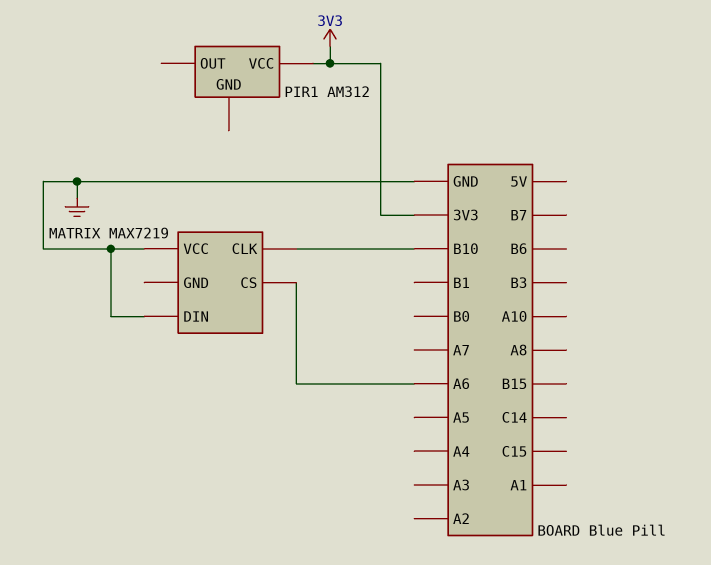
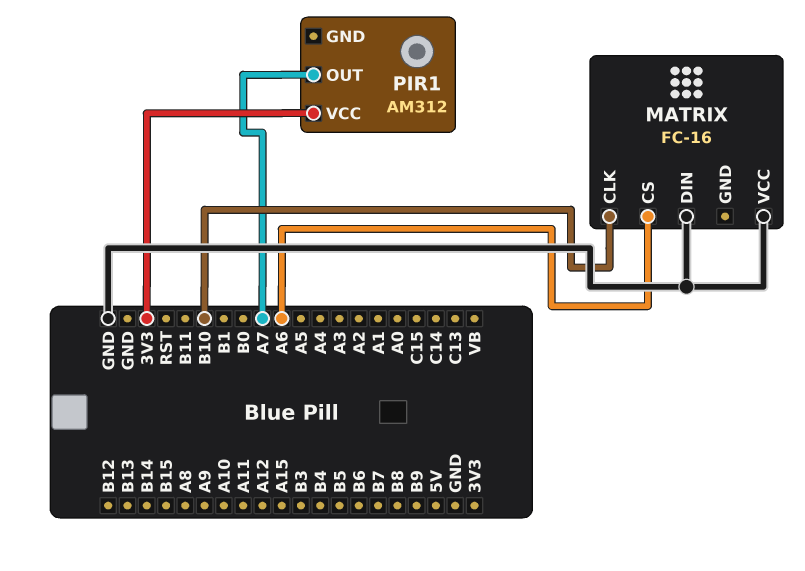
MATRIX: MAX7219 -> FC-16
PIR1 pin OUT: none -> A7

